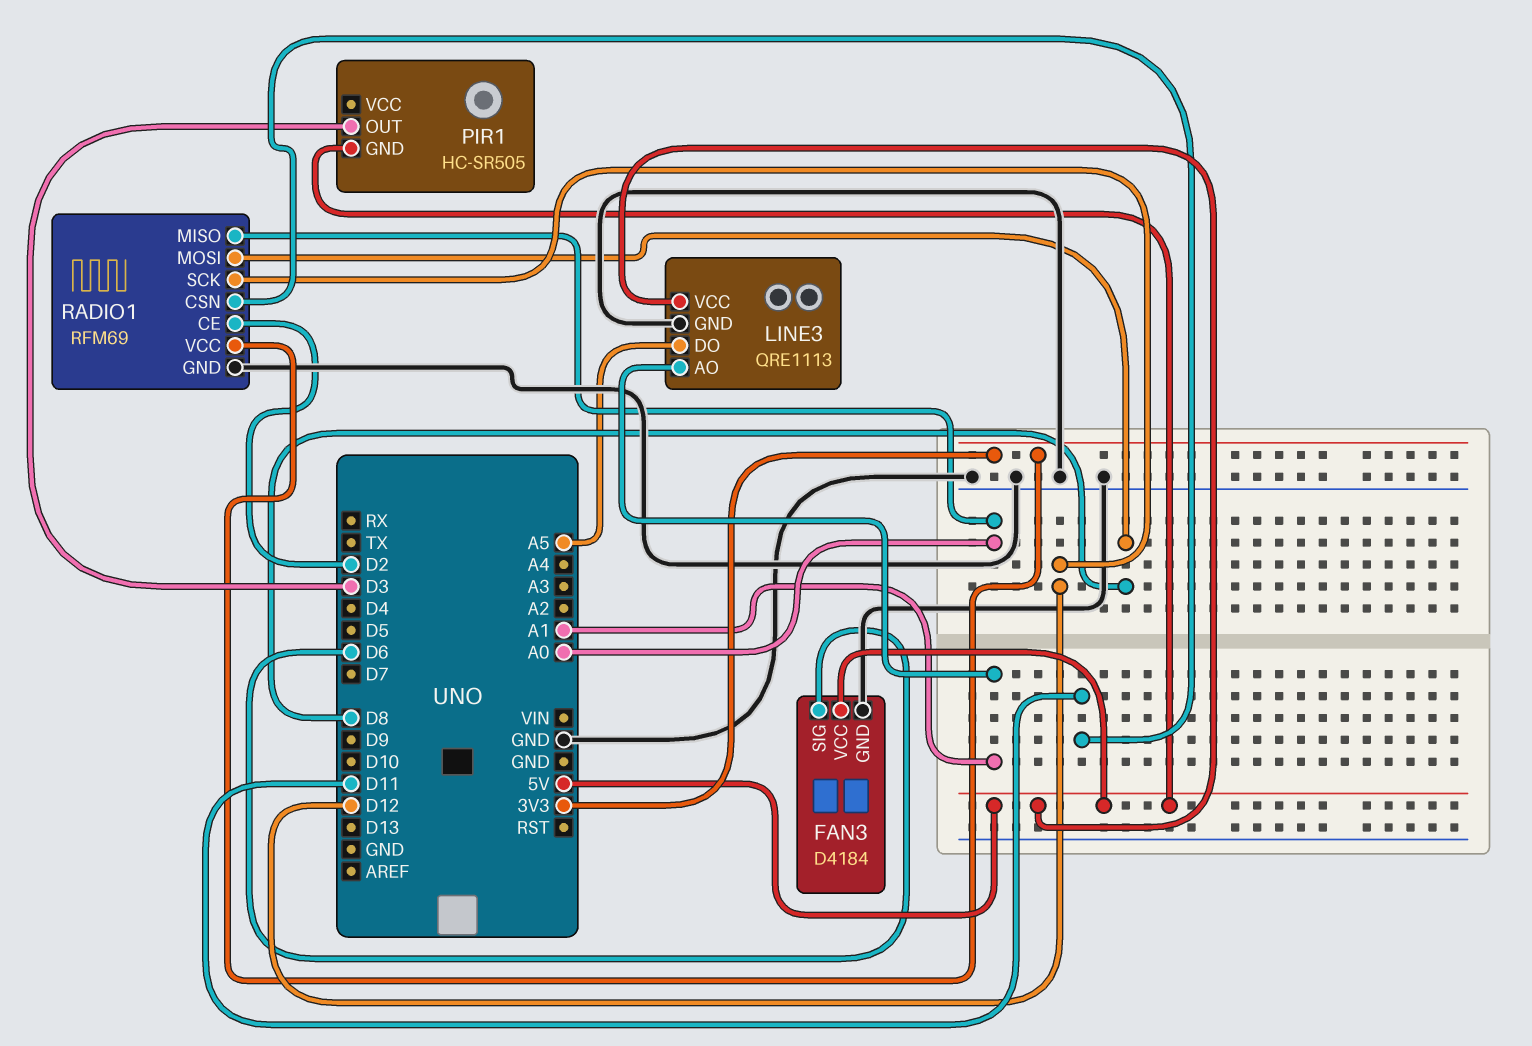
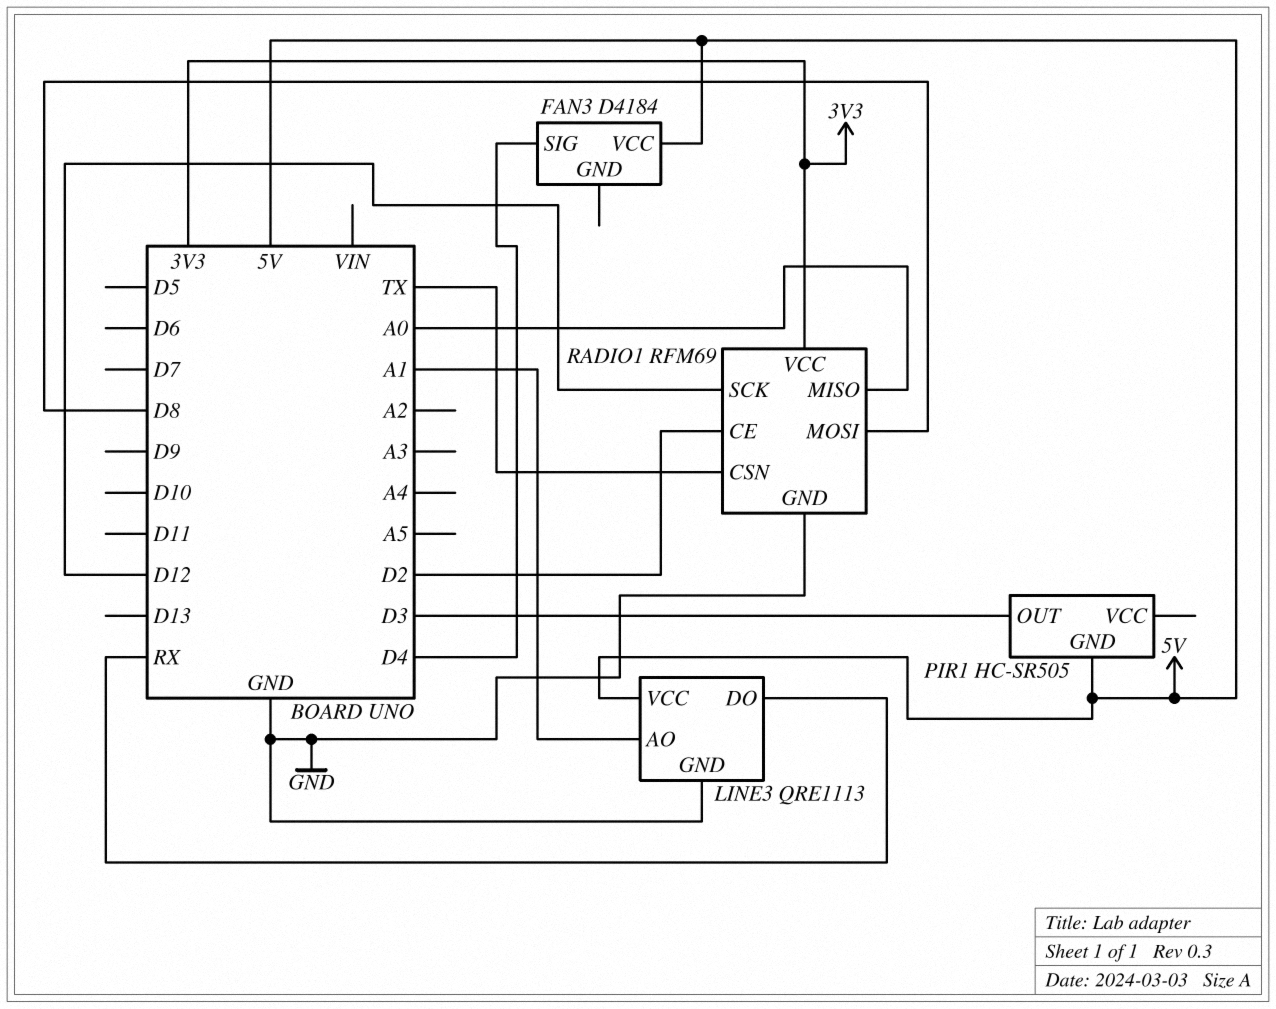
FAN3 pin GND: GND -> none
FAN3 pin SIG: D6 -> D4
LINE3 pin DO: A5 -> RX
RADIO1 pin CSN: D11 -> TX

